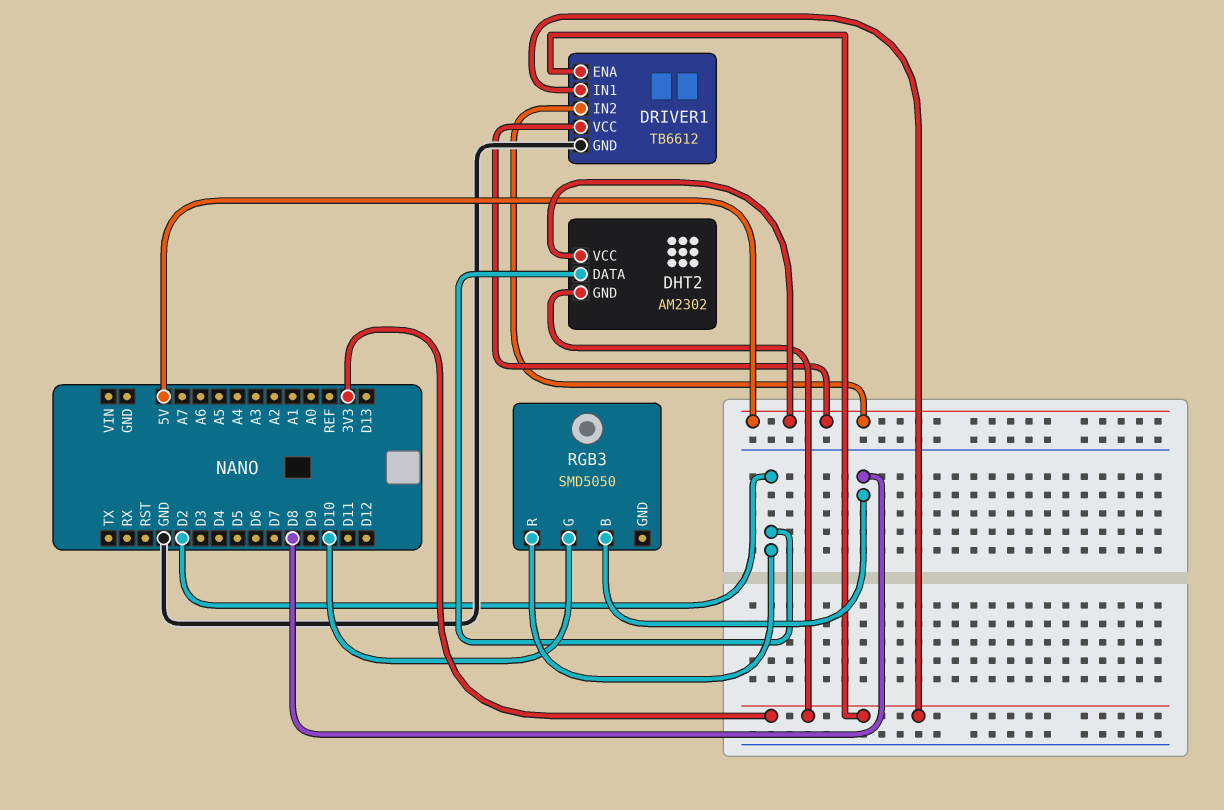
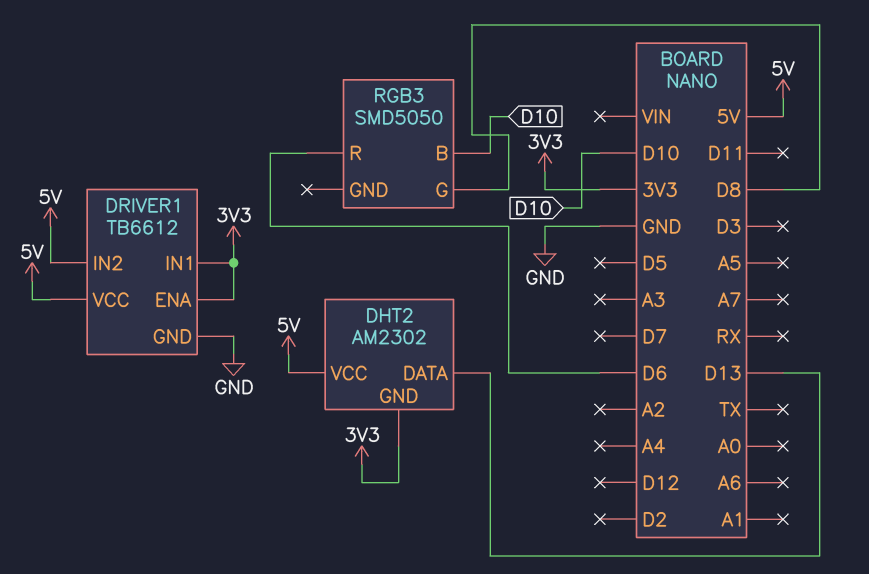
DHT2 pin DATA: D2 -> D13
RGB3 pin B: D8 -> D10
RGB3 pin G: D10 -> D8
RGB3 pin R: D2 -> D6

